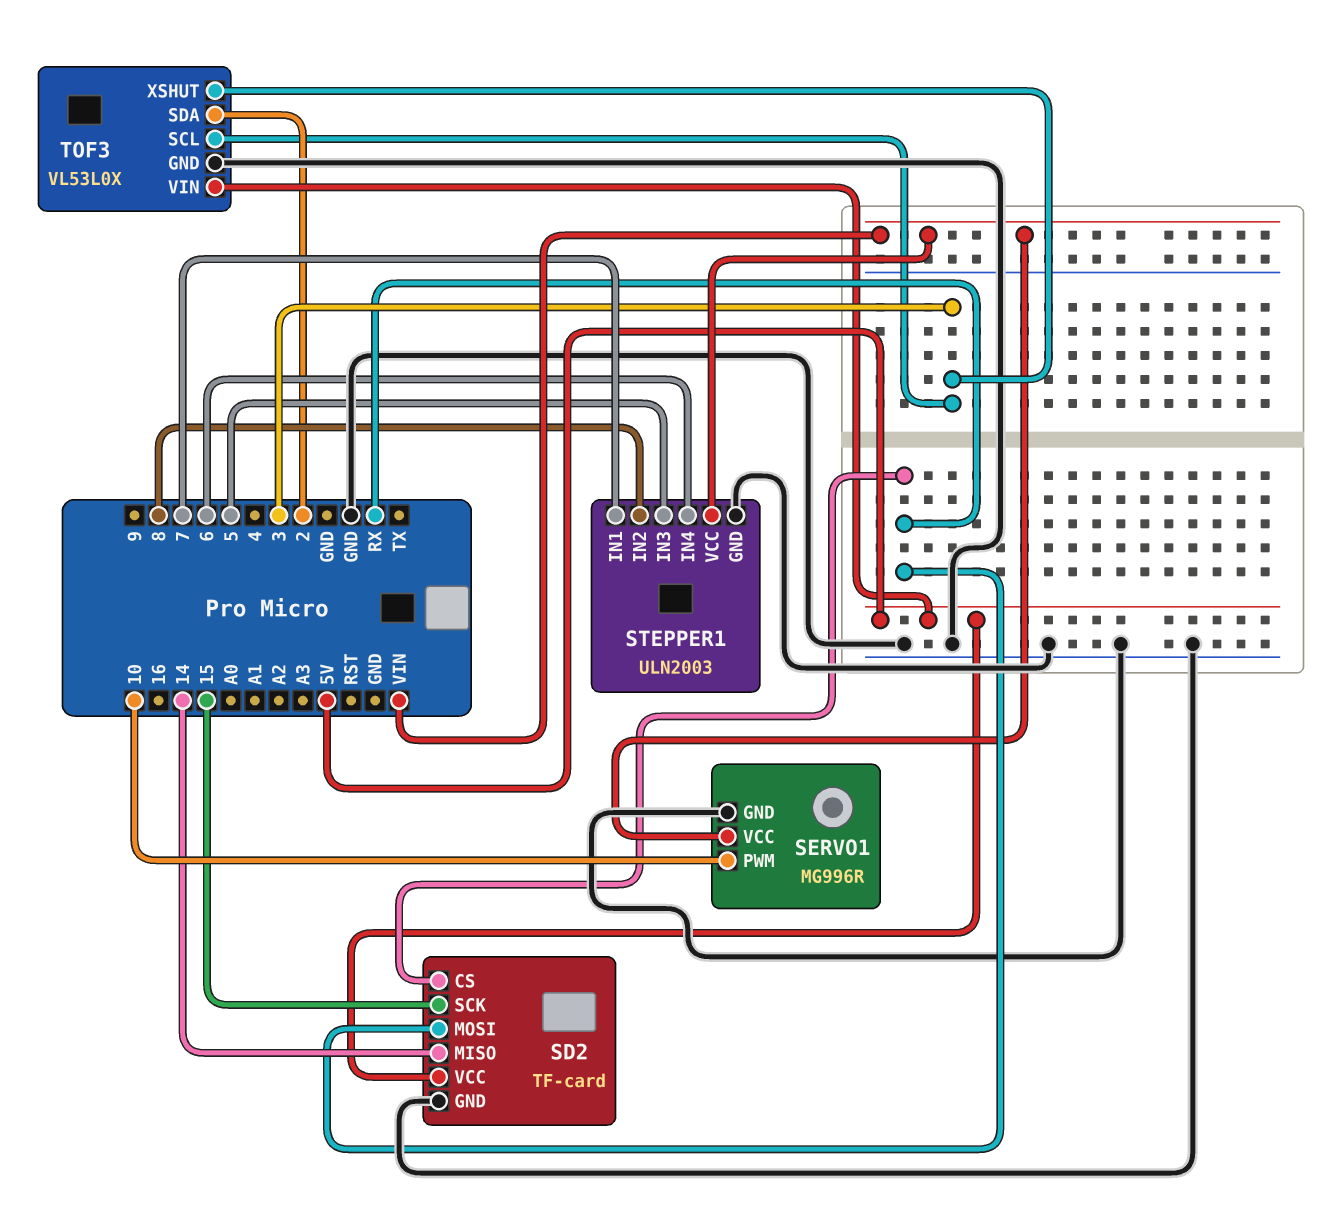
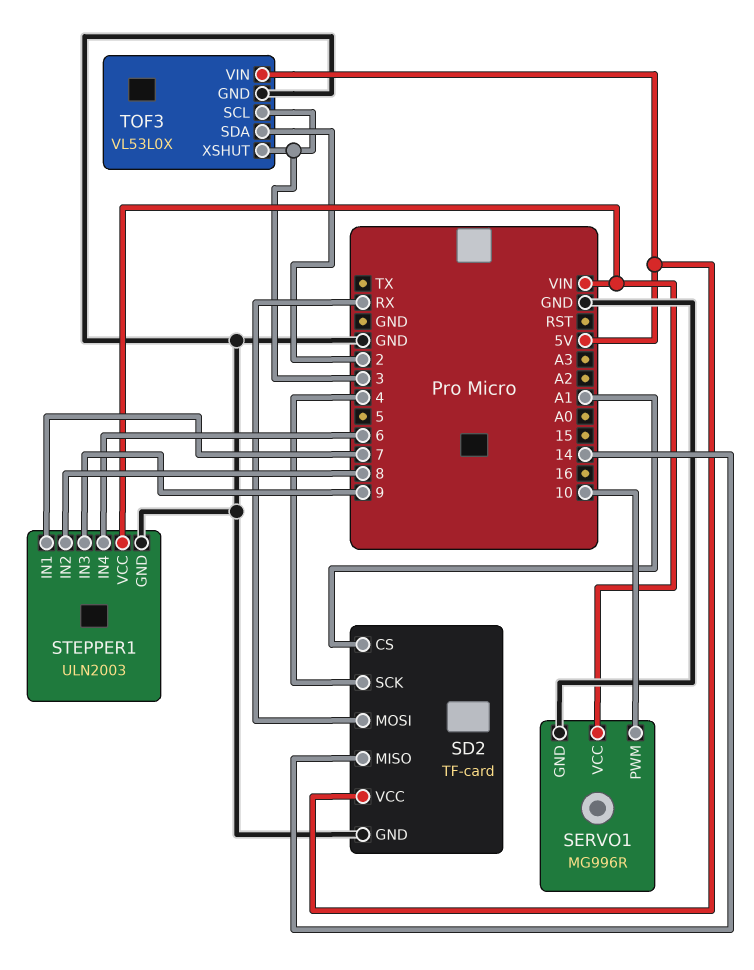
SD2 pin CS: RX -> A1
SD2 pin SCK: 15 -> 4
STEPPER1 pin IN3: 5 -> 9

